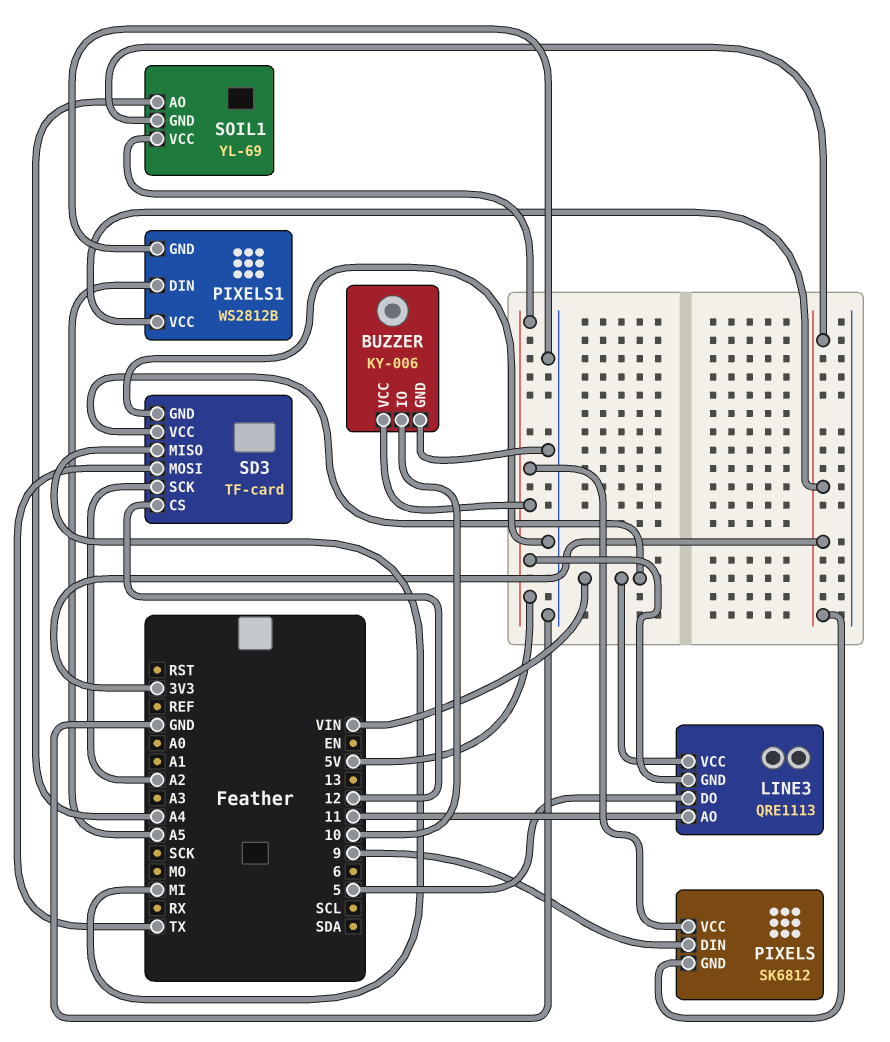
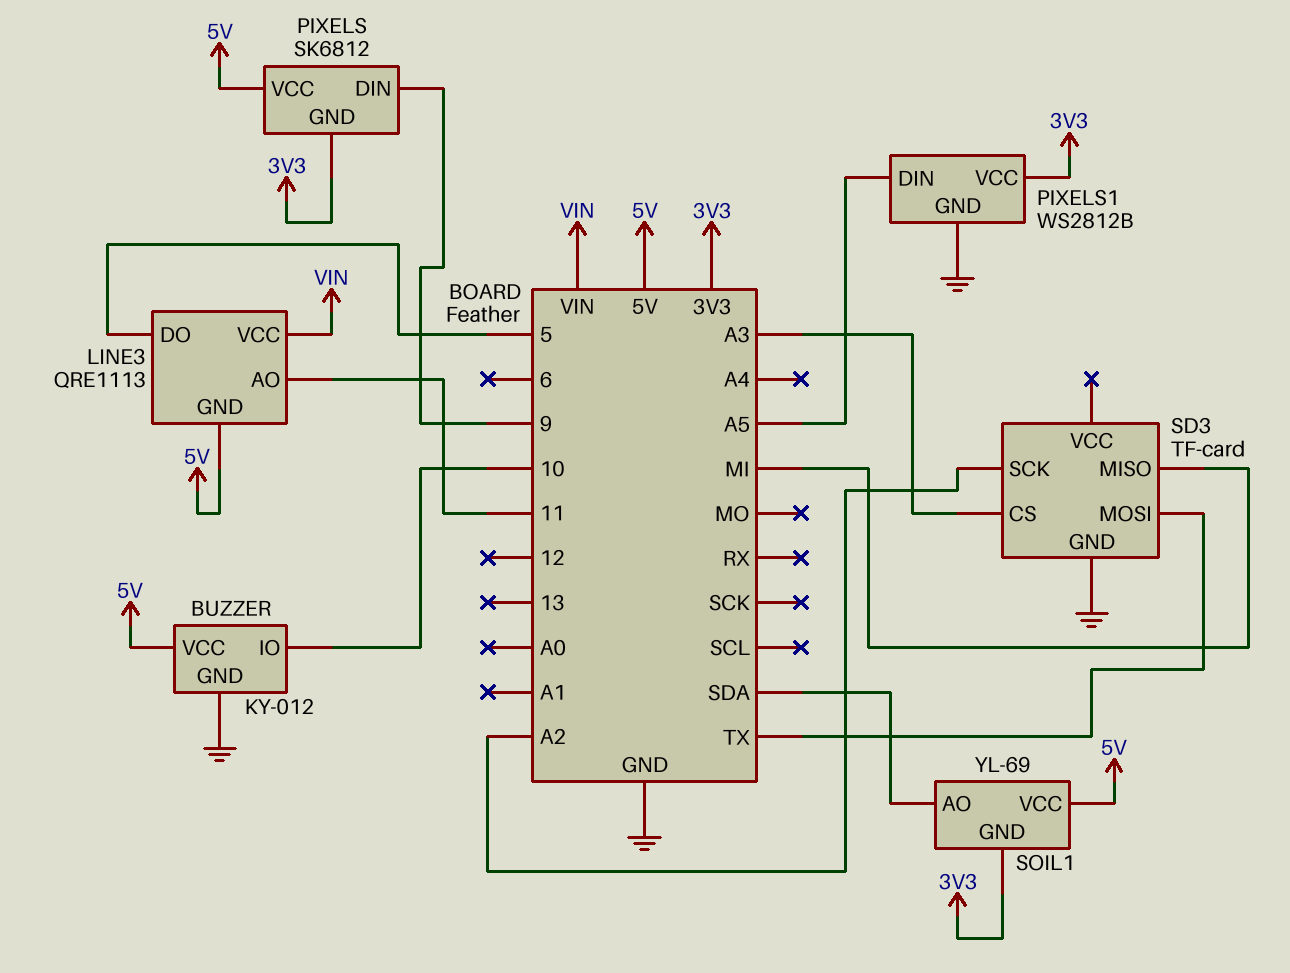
BUZZER: KY-006 -> KY-012
SD3 pin CS: 12 -> A3
SD3 pin VCC: VIN -> none
SOIL1 pin AO: A4 -> SDA

